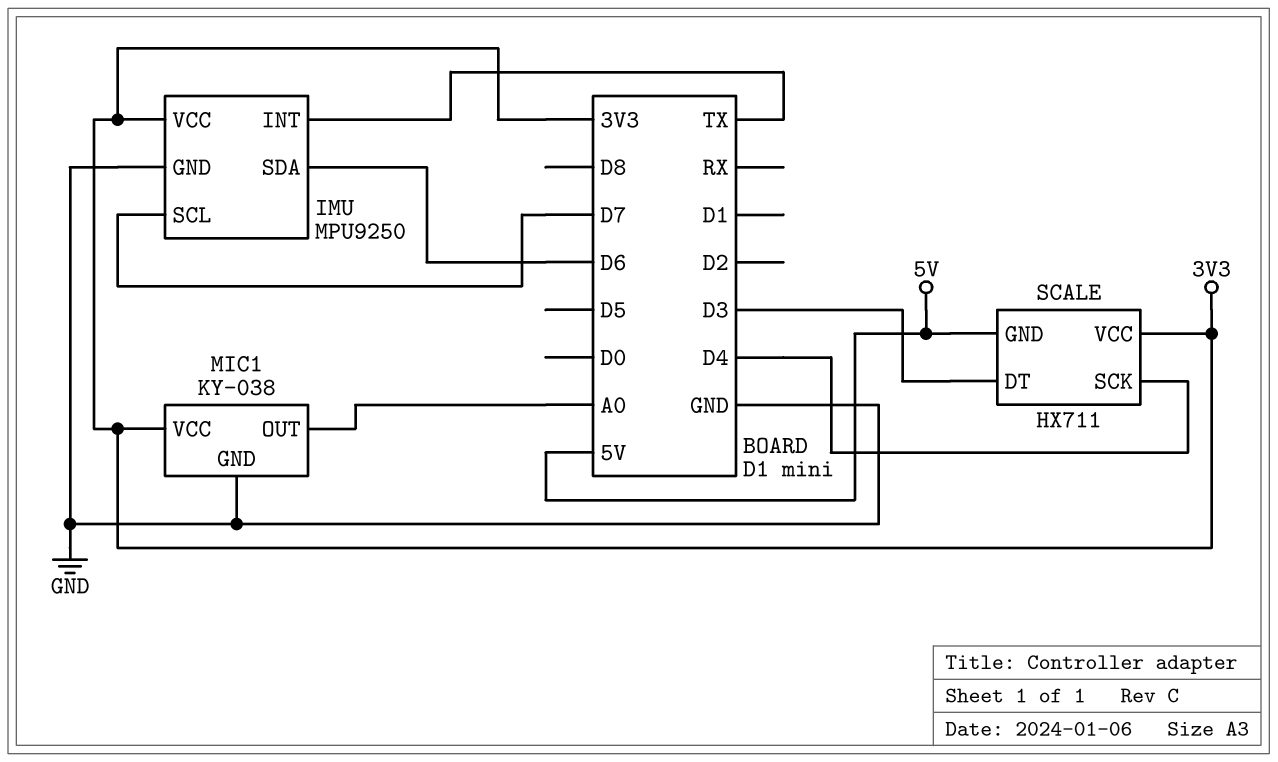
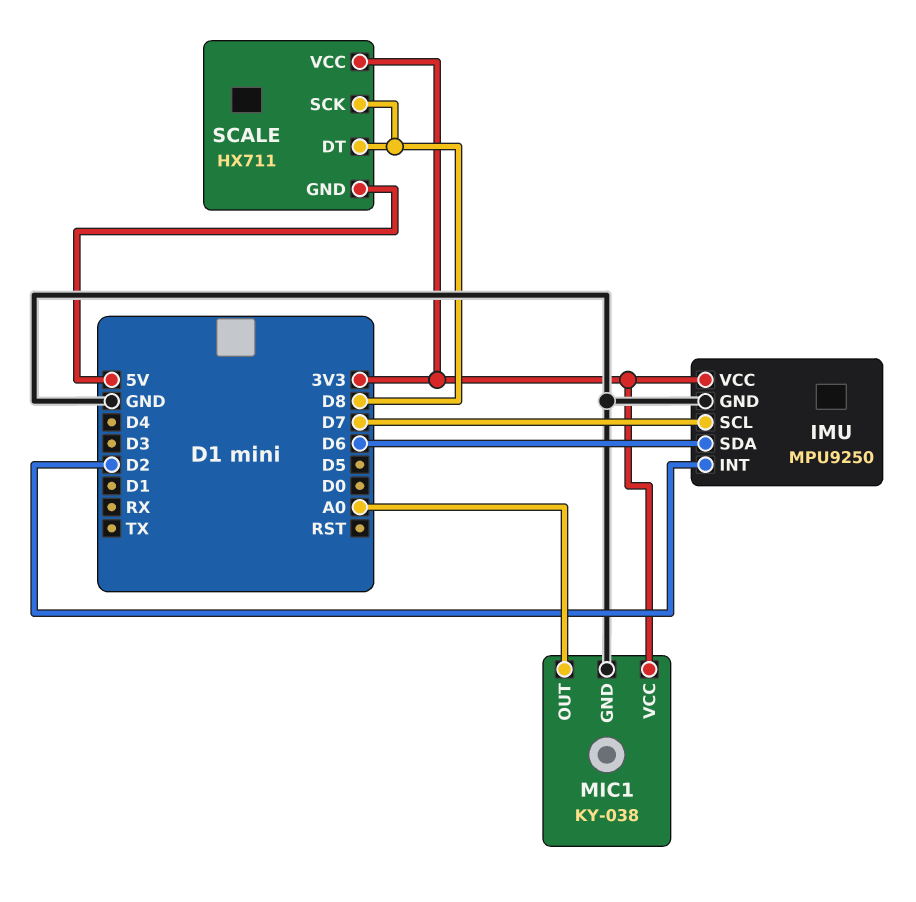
IMU pin INT: TX -> D2
SCALE pin DT: D3 -> D8
SCALE pin SCK: D4 -> D8

